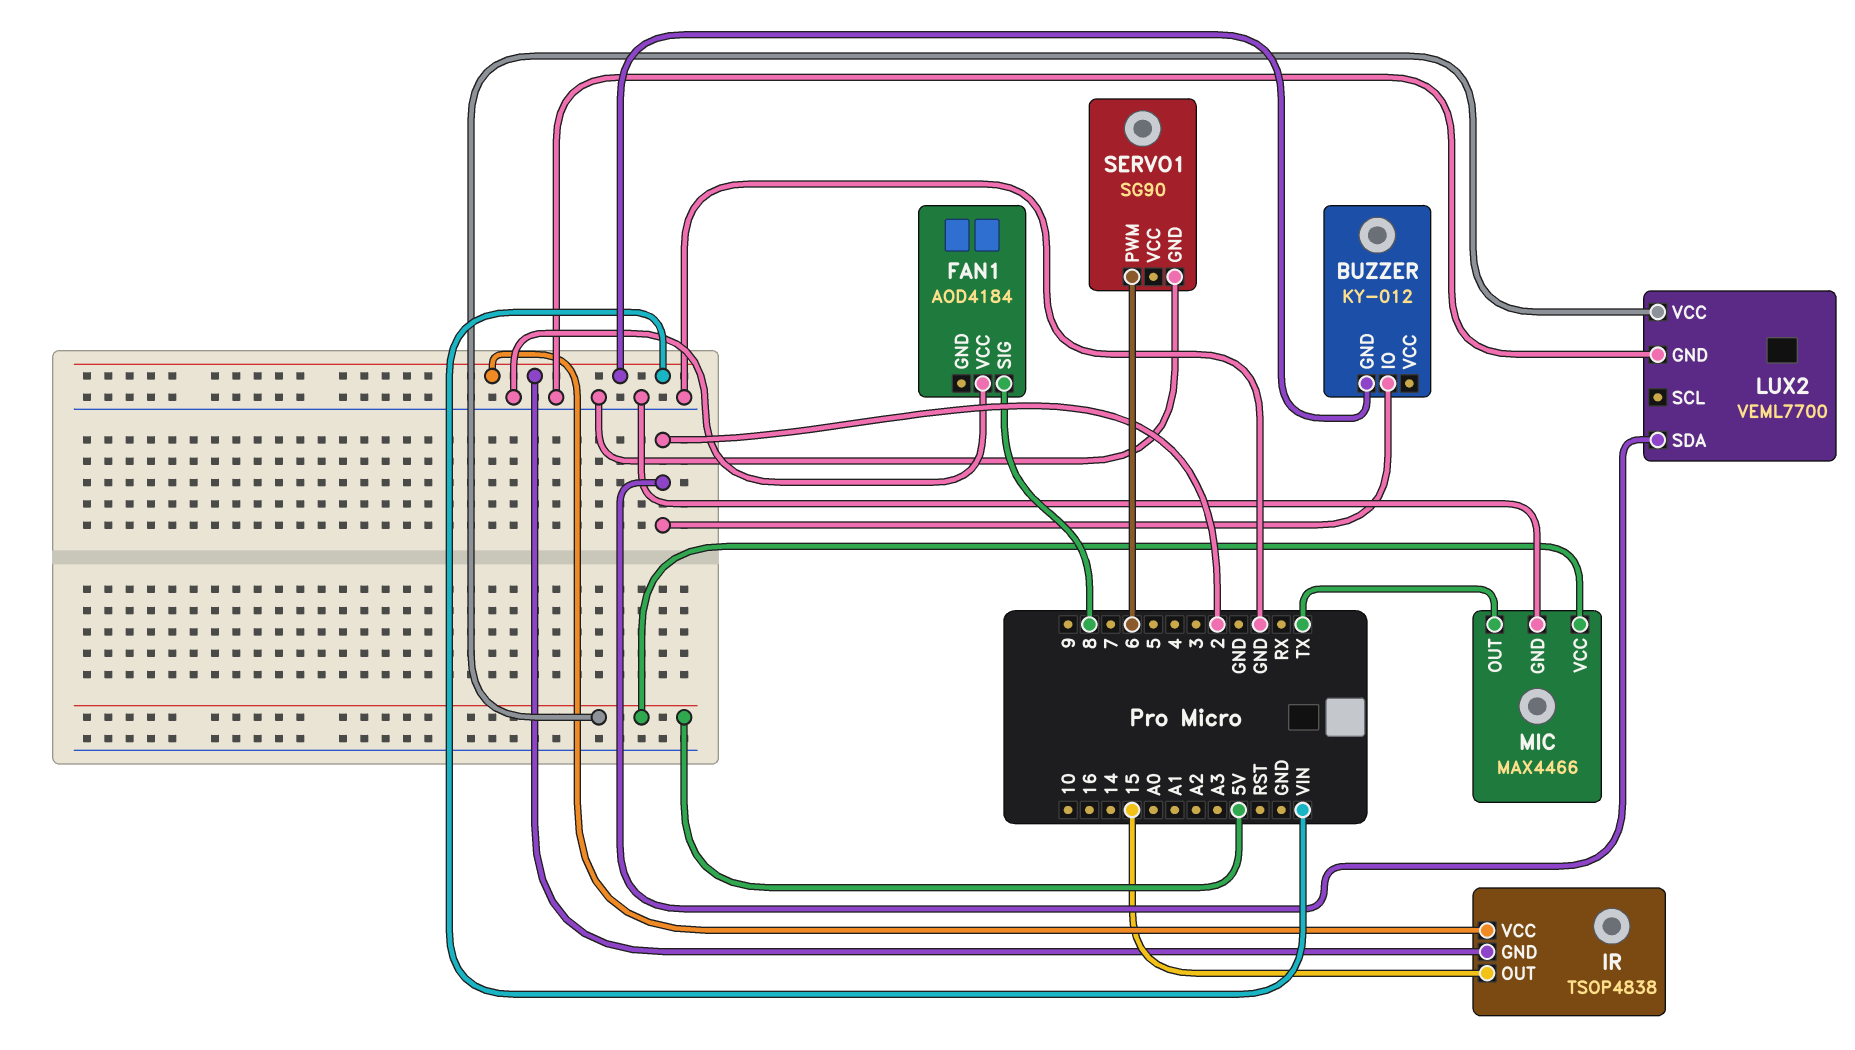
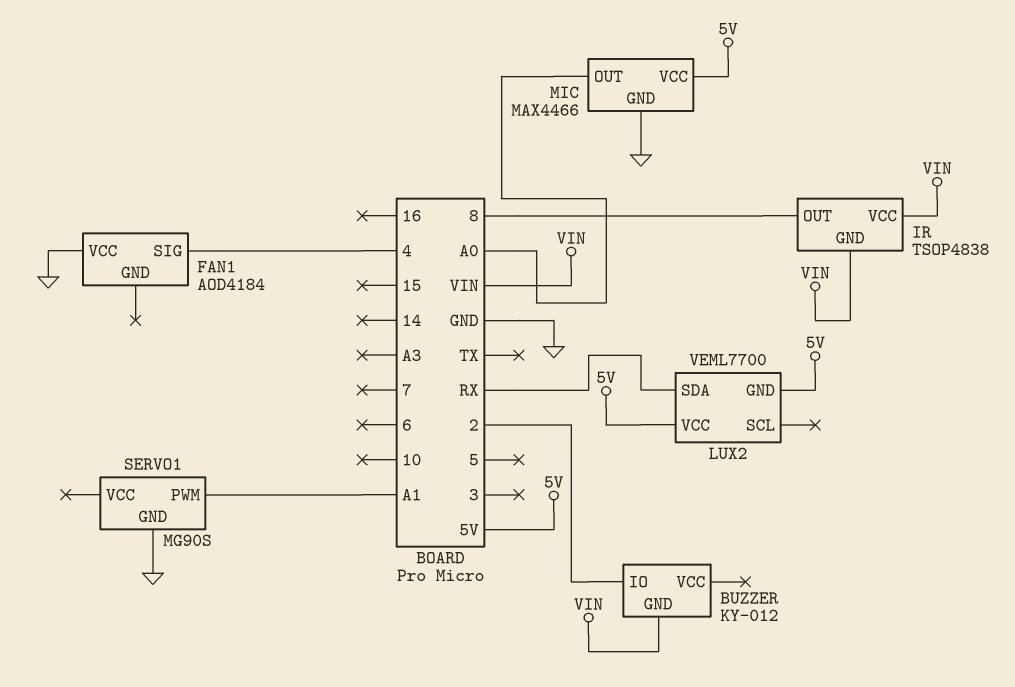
FAN1 pin SIG: 8 -> 4
IR pin OUT: 15 -> 8
LUX2 pin GND: GND -> 5V
LUX2 pin SDA: 2 -> RX
MIC pin OUT: TX -> A0
SERVO1: SG90 -> MG90S
SERVO1 pin PWM: 6 -> A1

